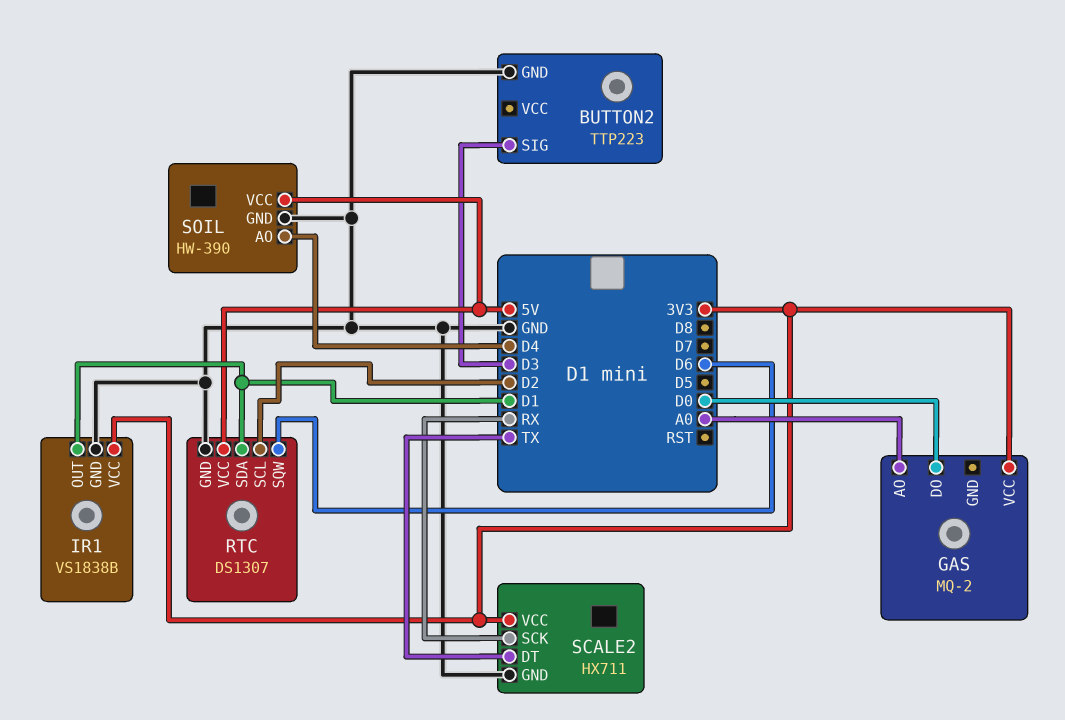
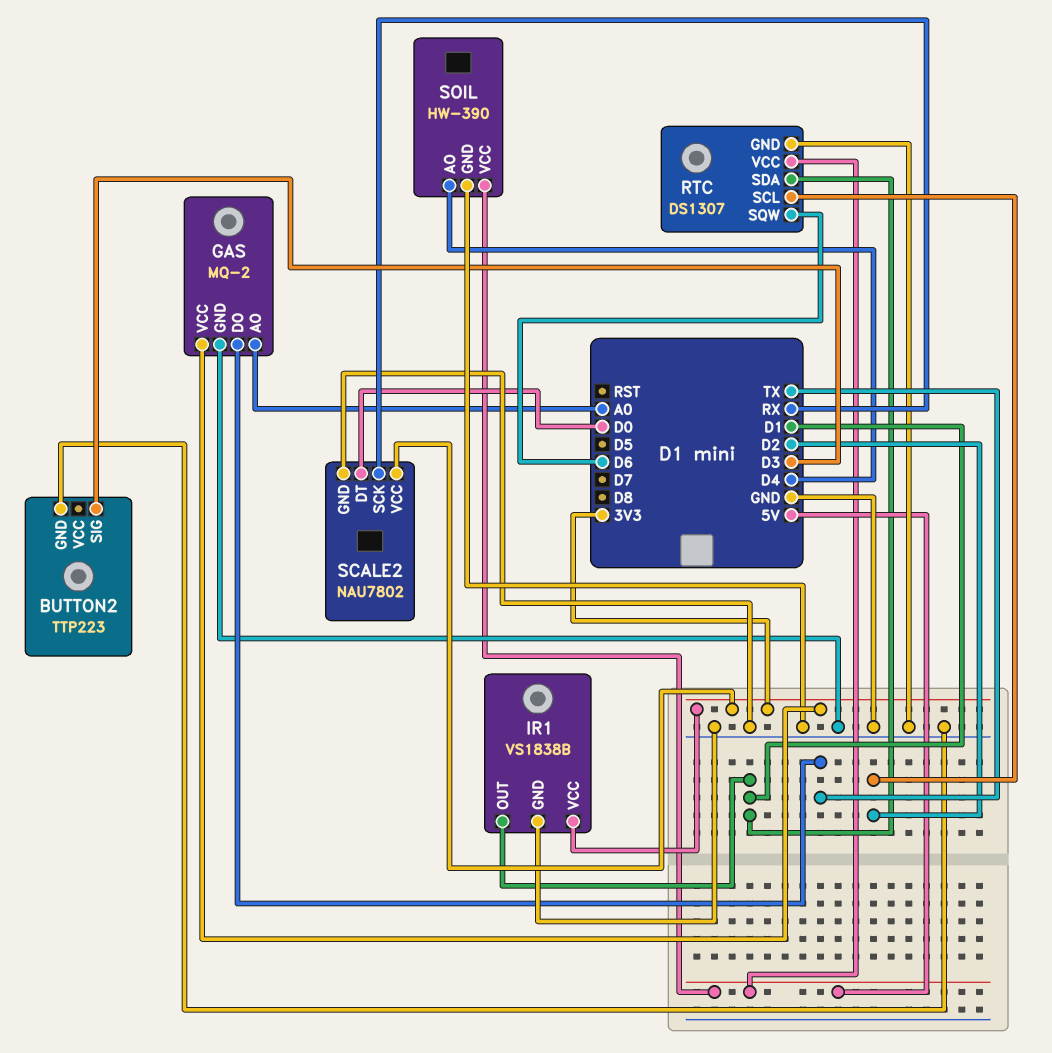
GAS pin DO: D0 -> TX
GAS pin GND: none -> GND
SCALE2: HX711 -> NAU7802
SCALE2 pin DT: TX -> D0

